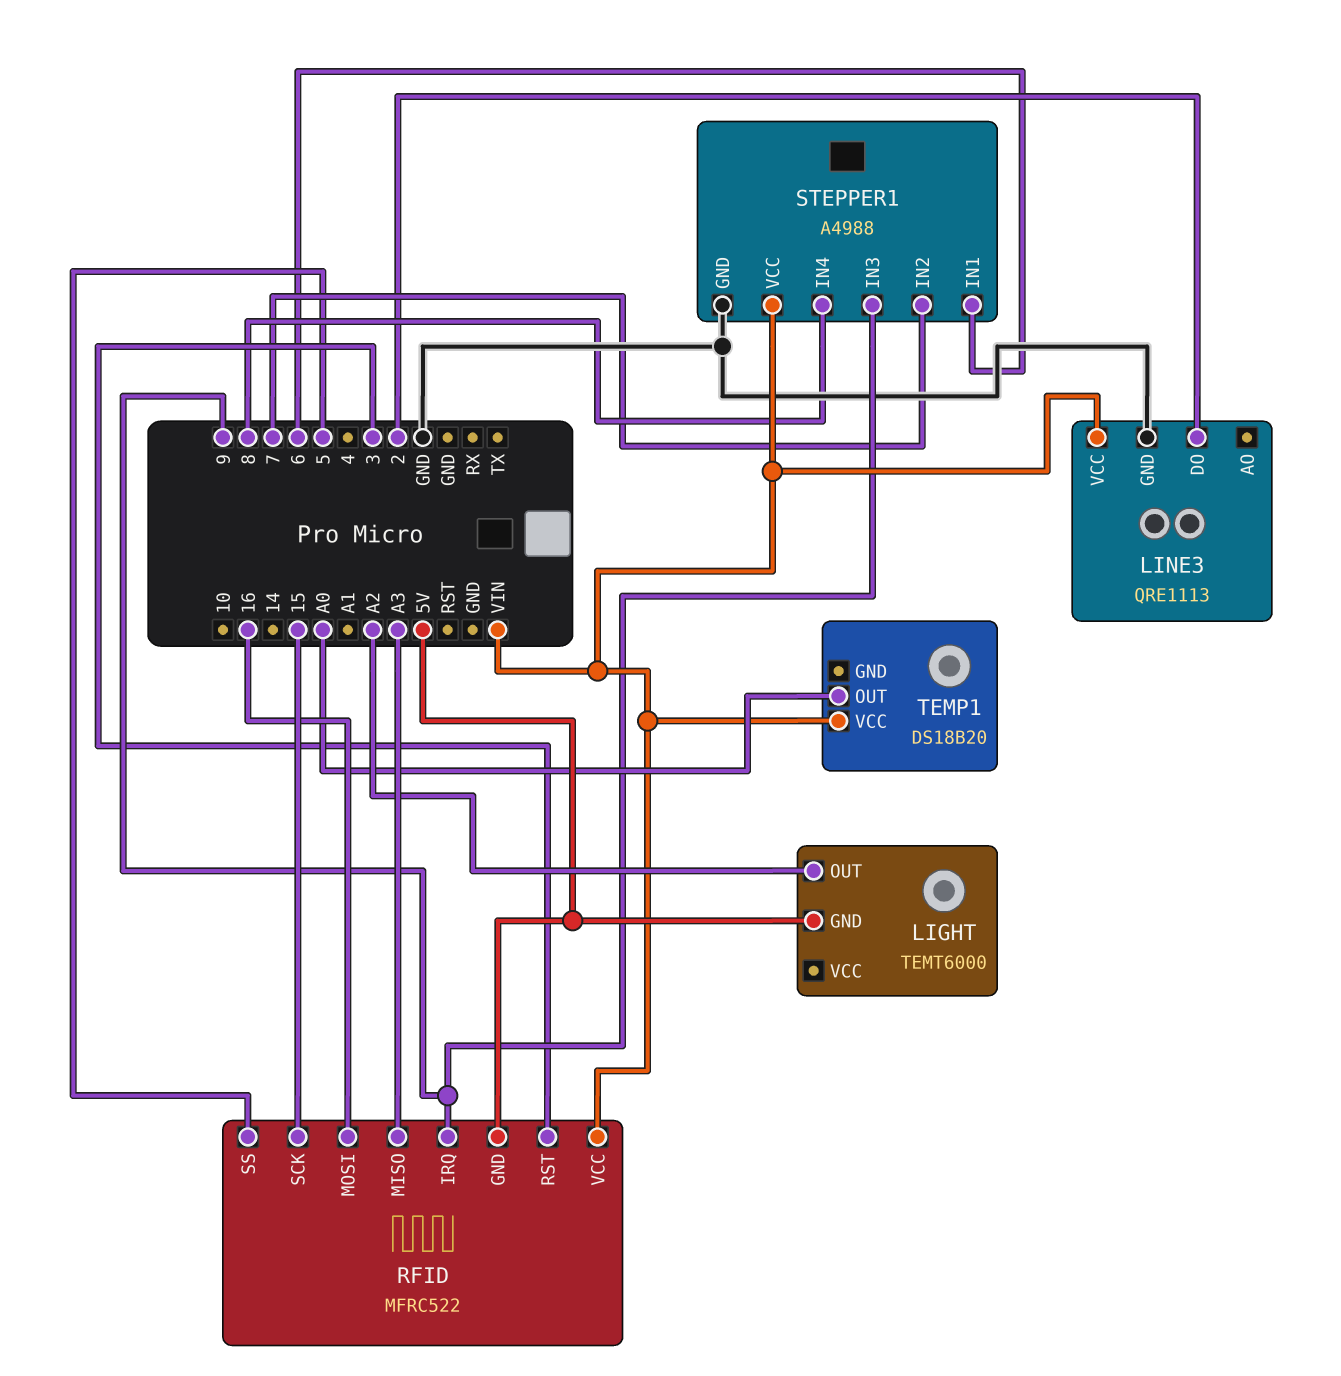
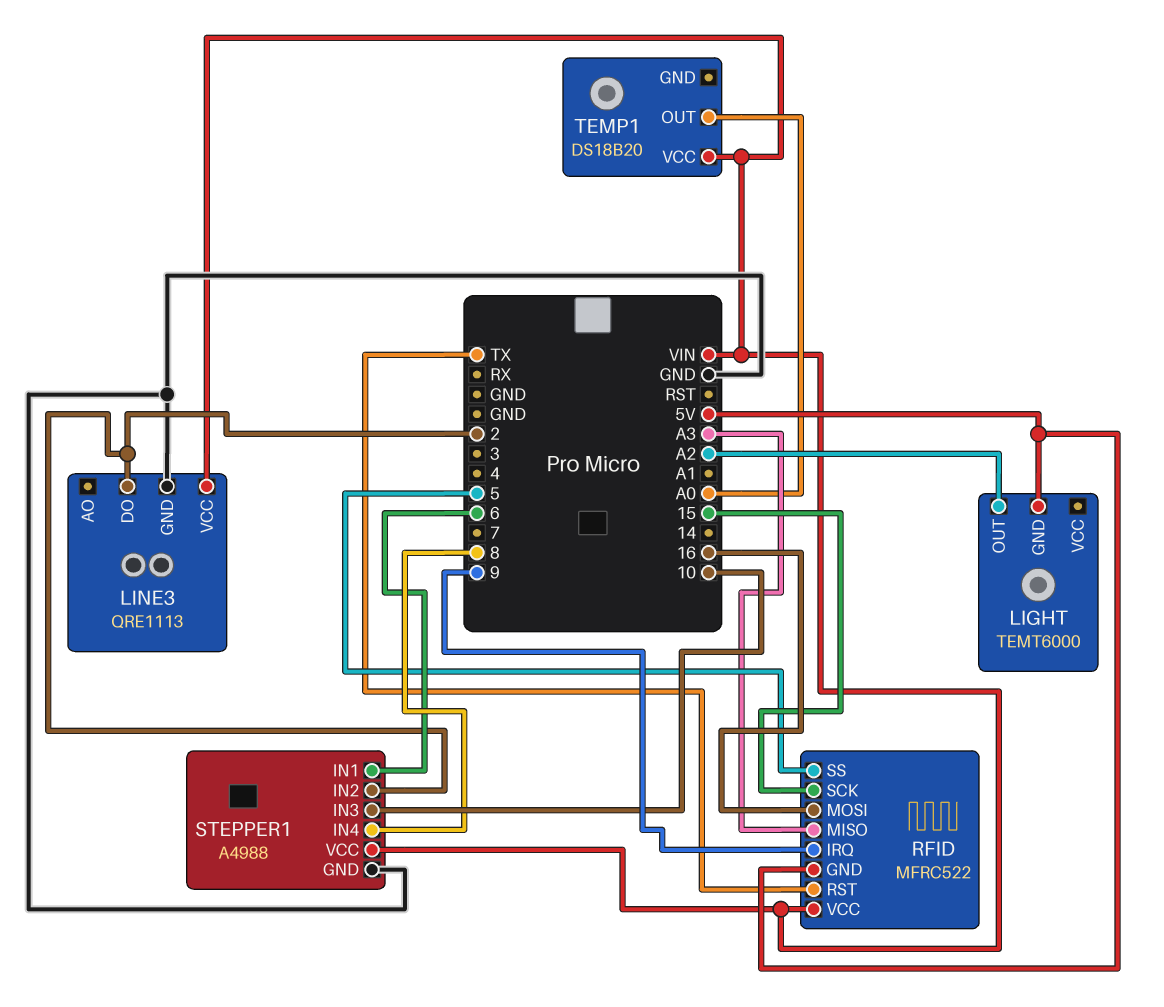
RFID pin RST: 3 -> TX
STEPPER1 pin IN2: 7 -> 2
STEPPER1 pin IN3: 9 -> 10

